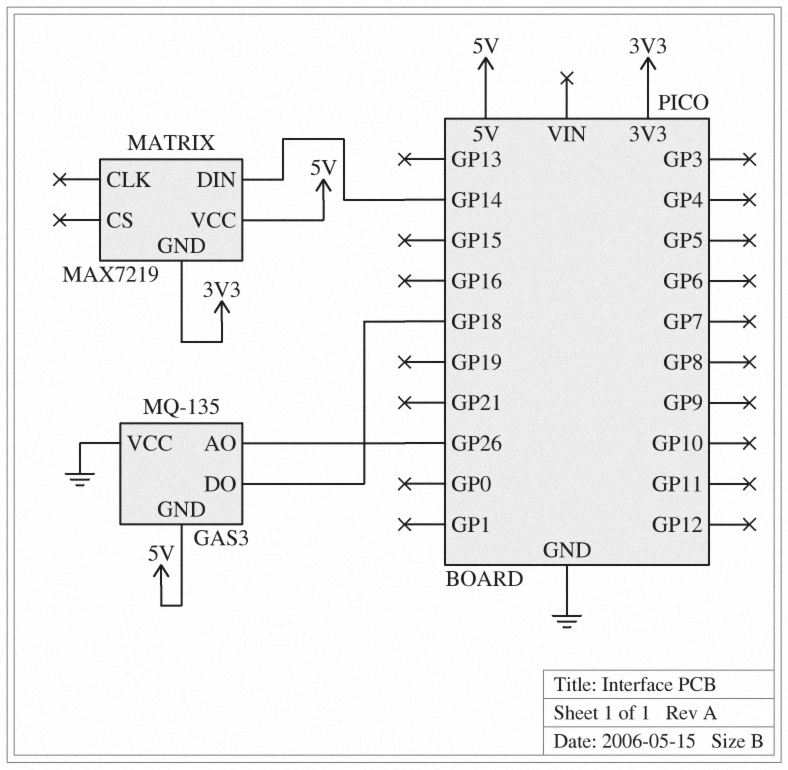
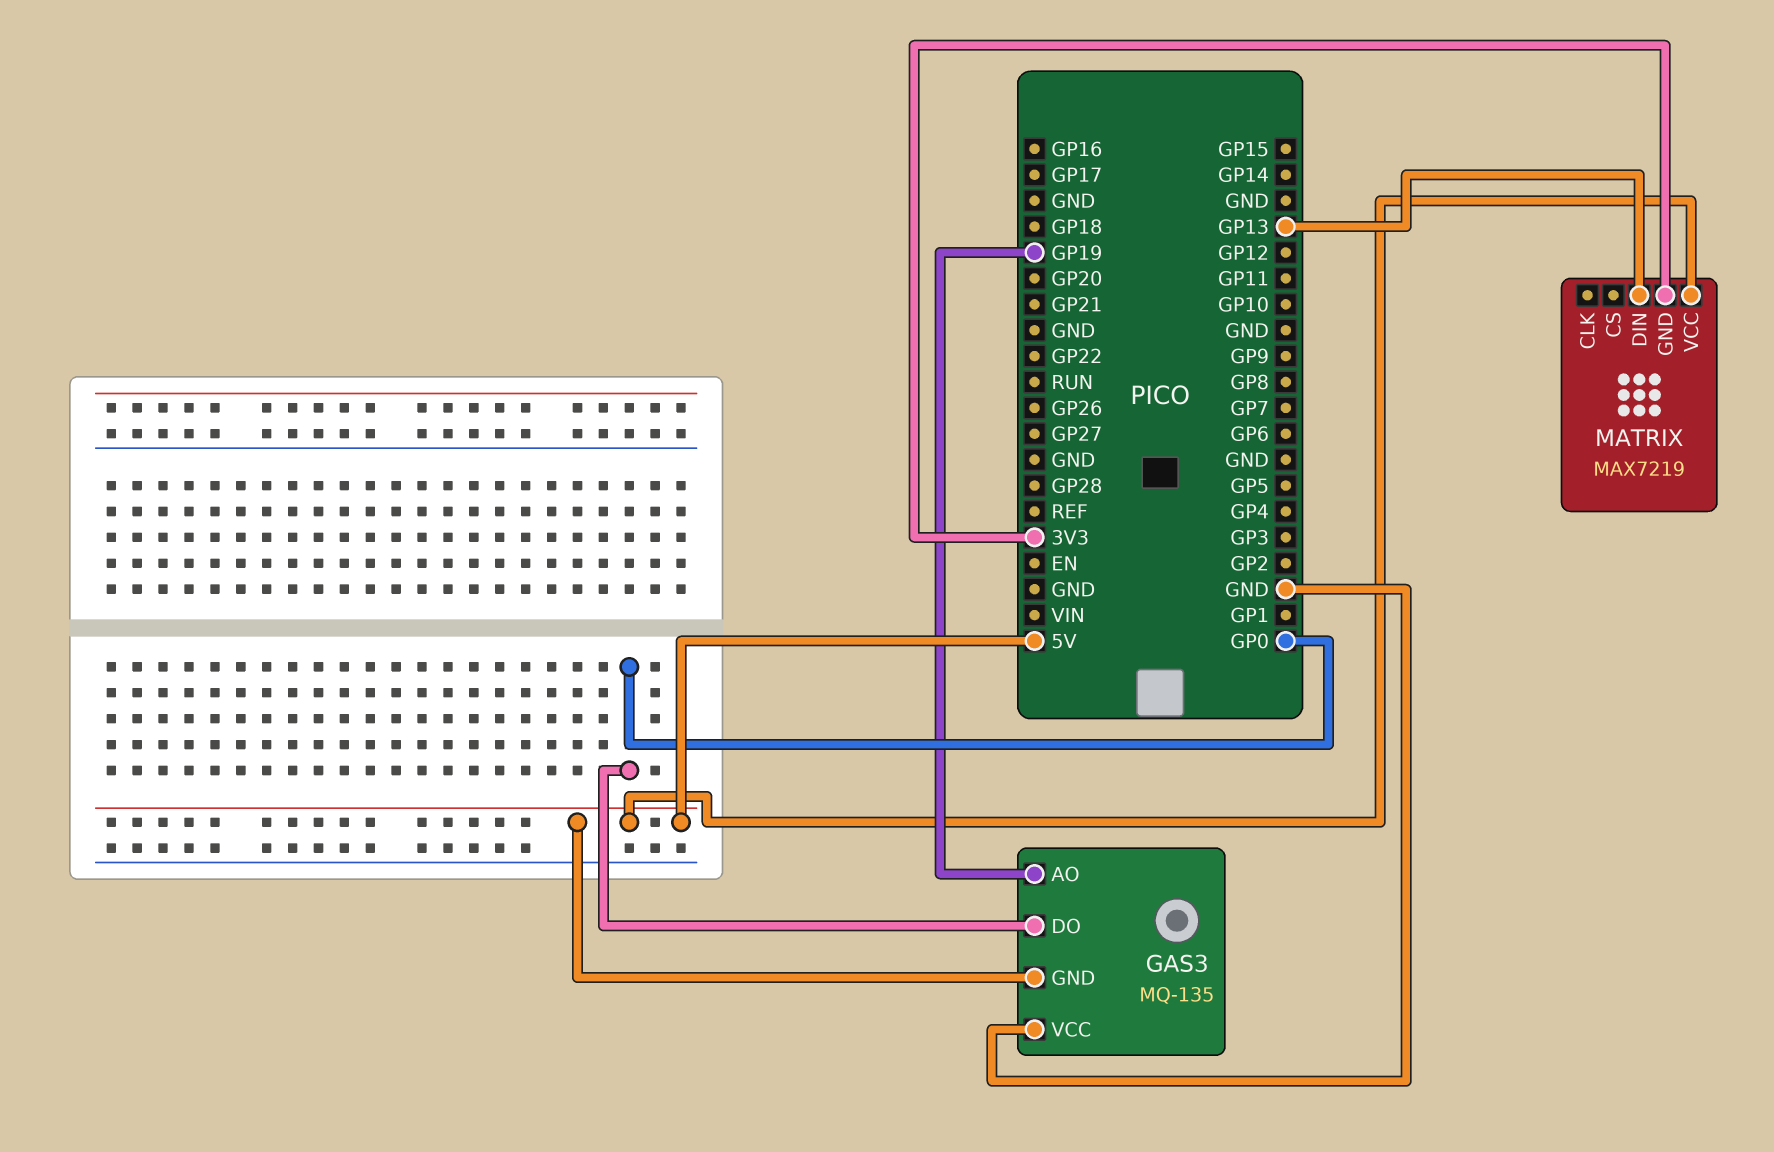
GAS3 pin AO: GP26 -> GP19
GAS3 pin DO: GP18 -> GP0
MATRIX pin DIN: GP14 -> GP13

